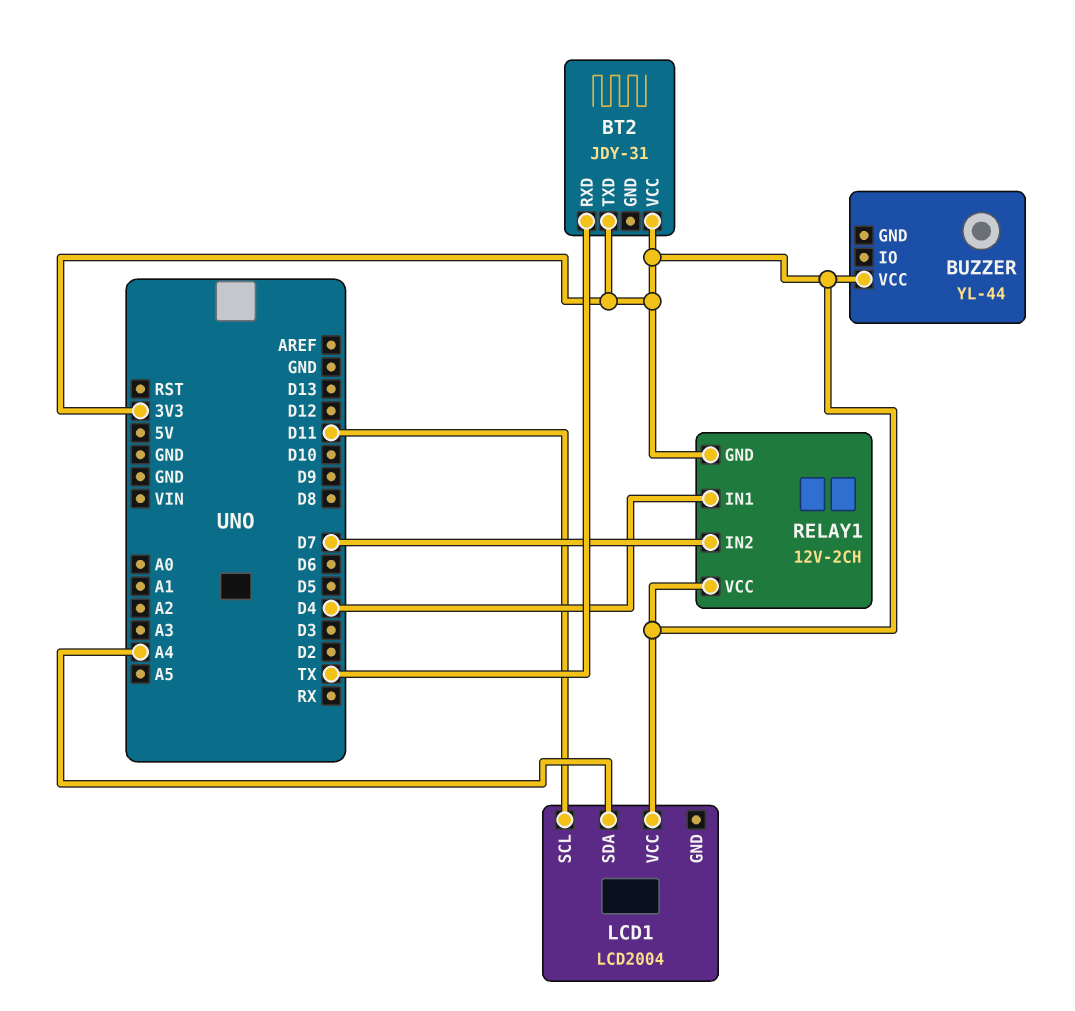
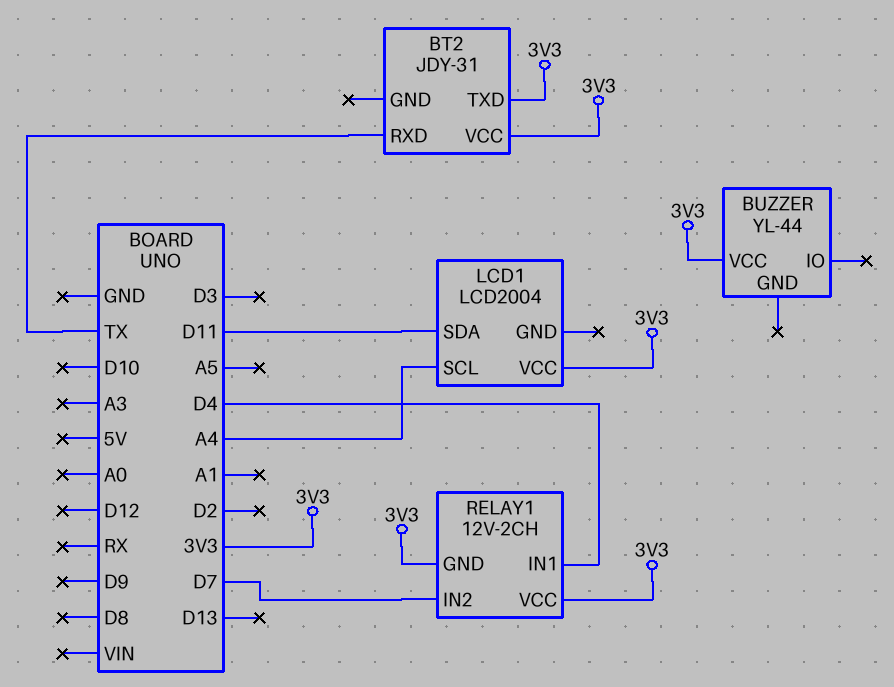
LCD1 pin SCL: D11 -> A4
LCD1 pin SDA: A4 -> D11

